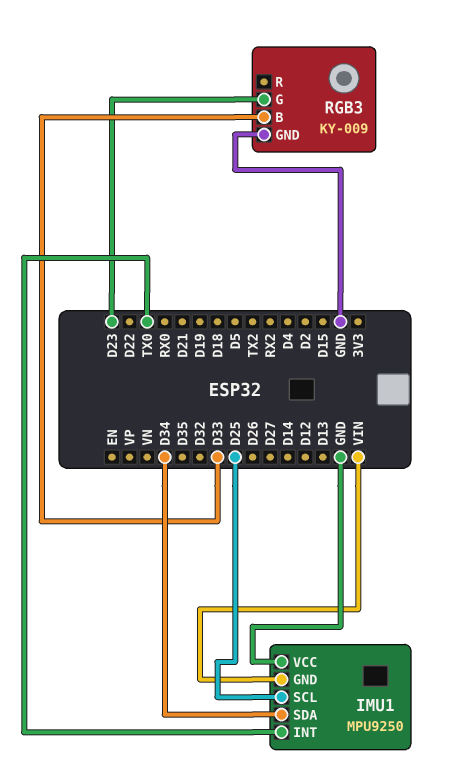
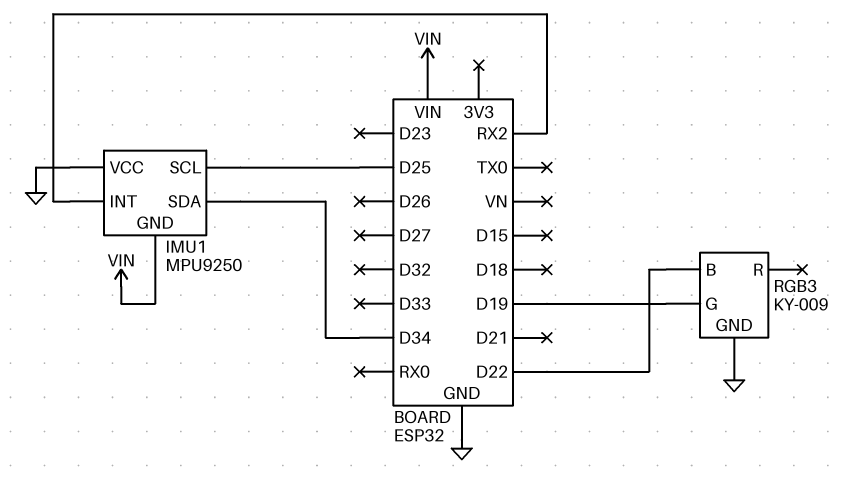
IMU1 pin INT: TX0 -> RX2
RGB3 pin B: D33 -> D22
RGB3 pin G: D23 -> D19

